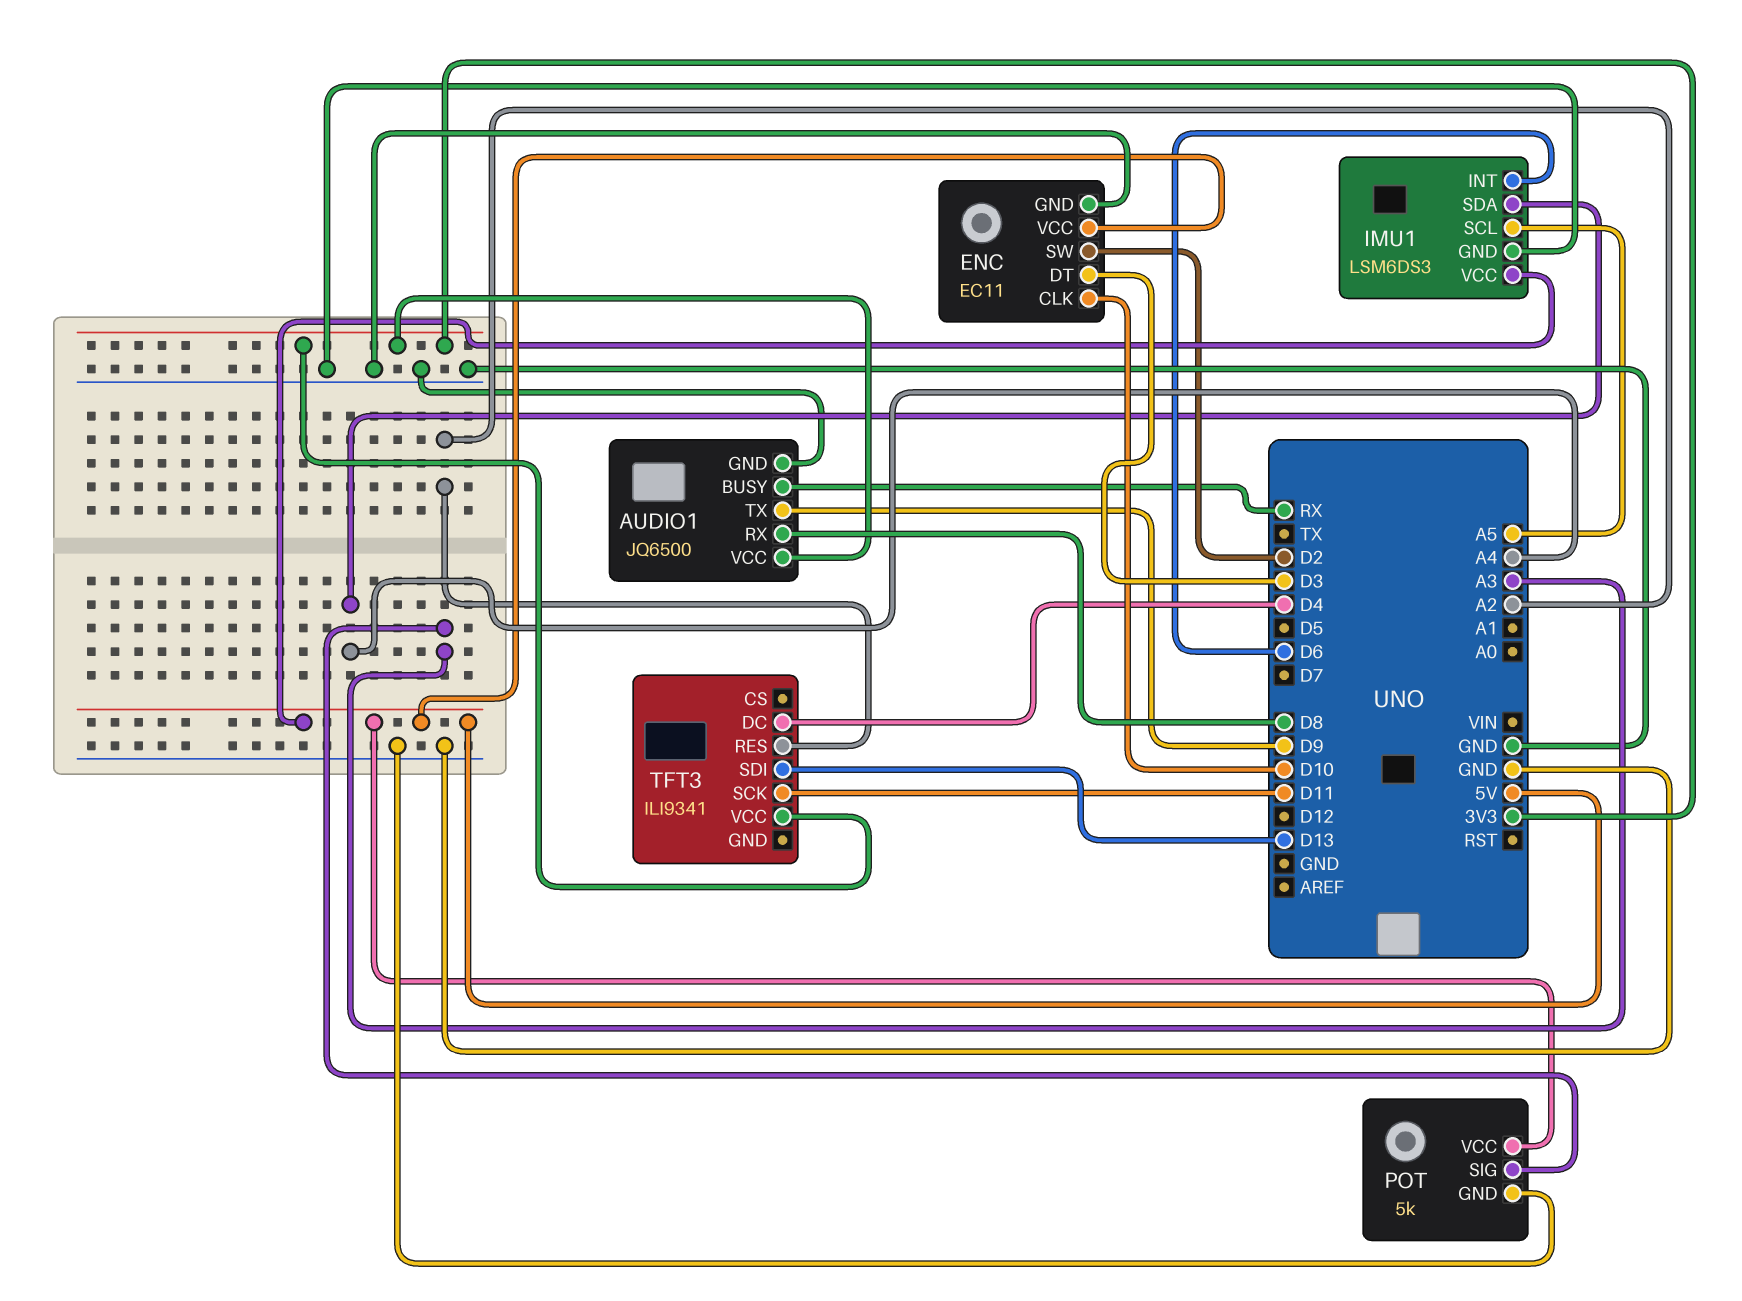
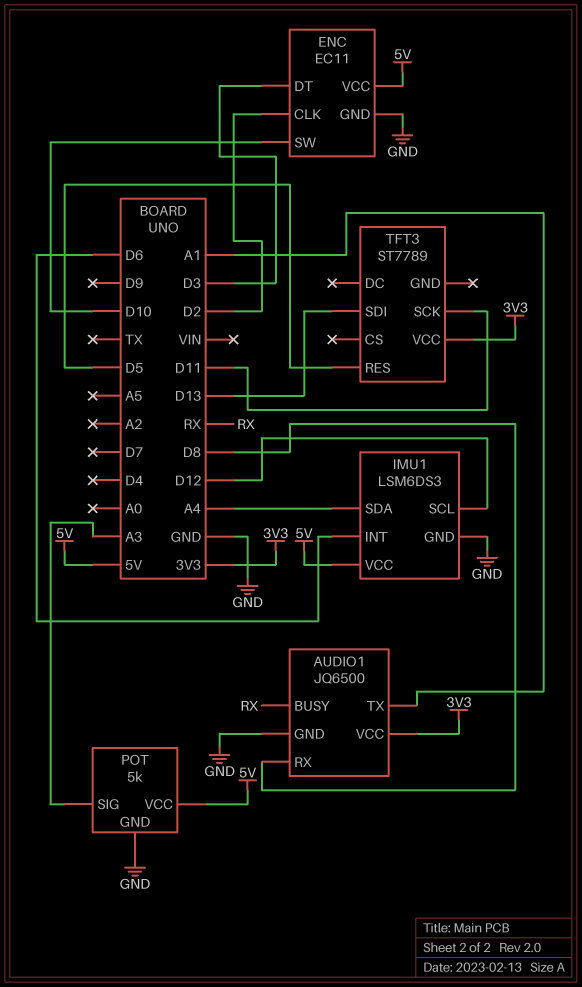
AUDIO1 pin TX: D9 -> A1
ENC pin CLK: D10 -> D2
ENC pin SW: D2 -> D10
IMU1 pin SCL: A5 -> D12
TFT3: ILI9341 -> ST7789
TFT3 pin DC: D4 -> none
TFT3 pin RES: A2 -> D5

